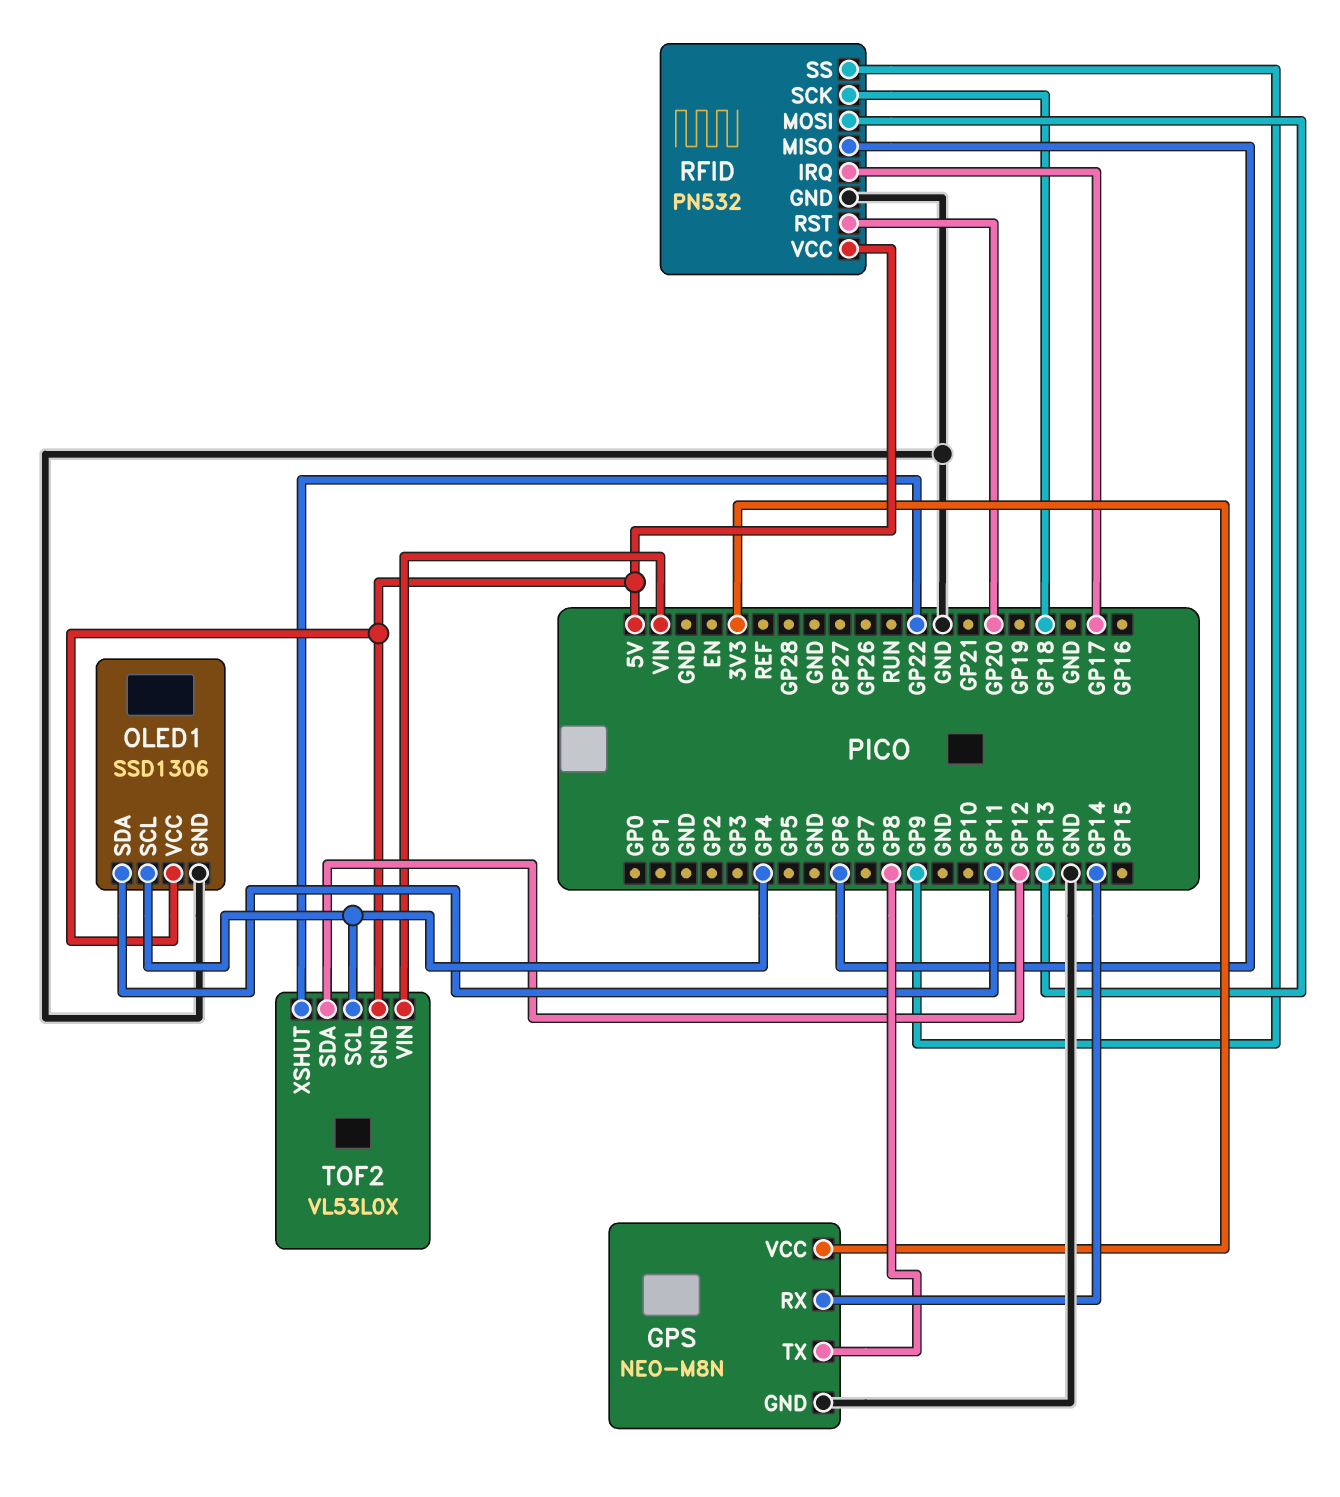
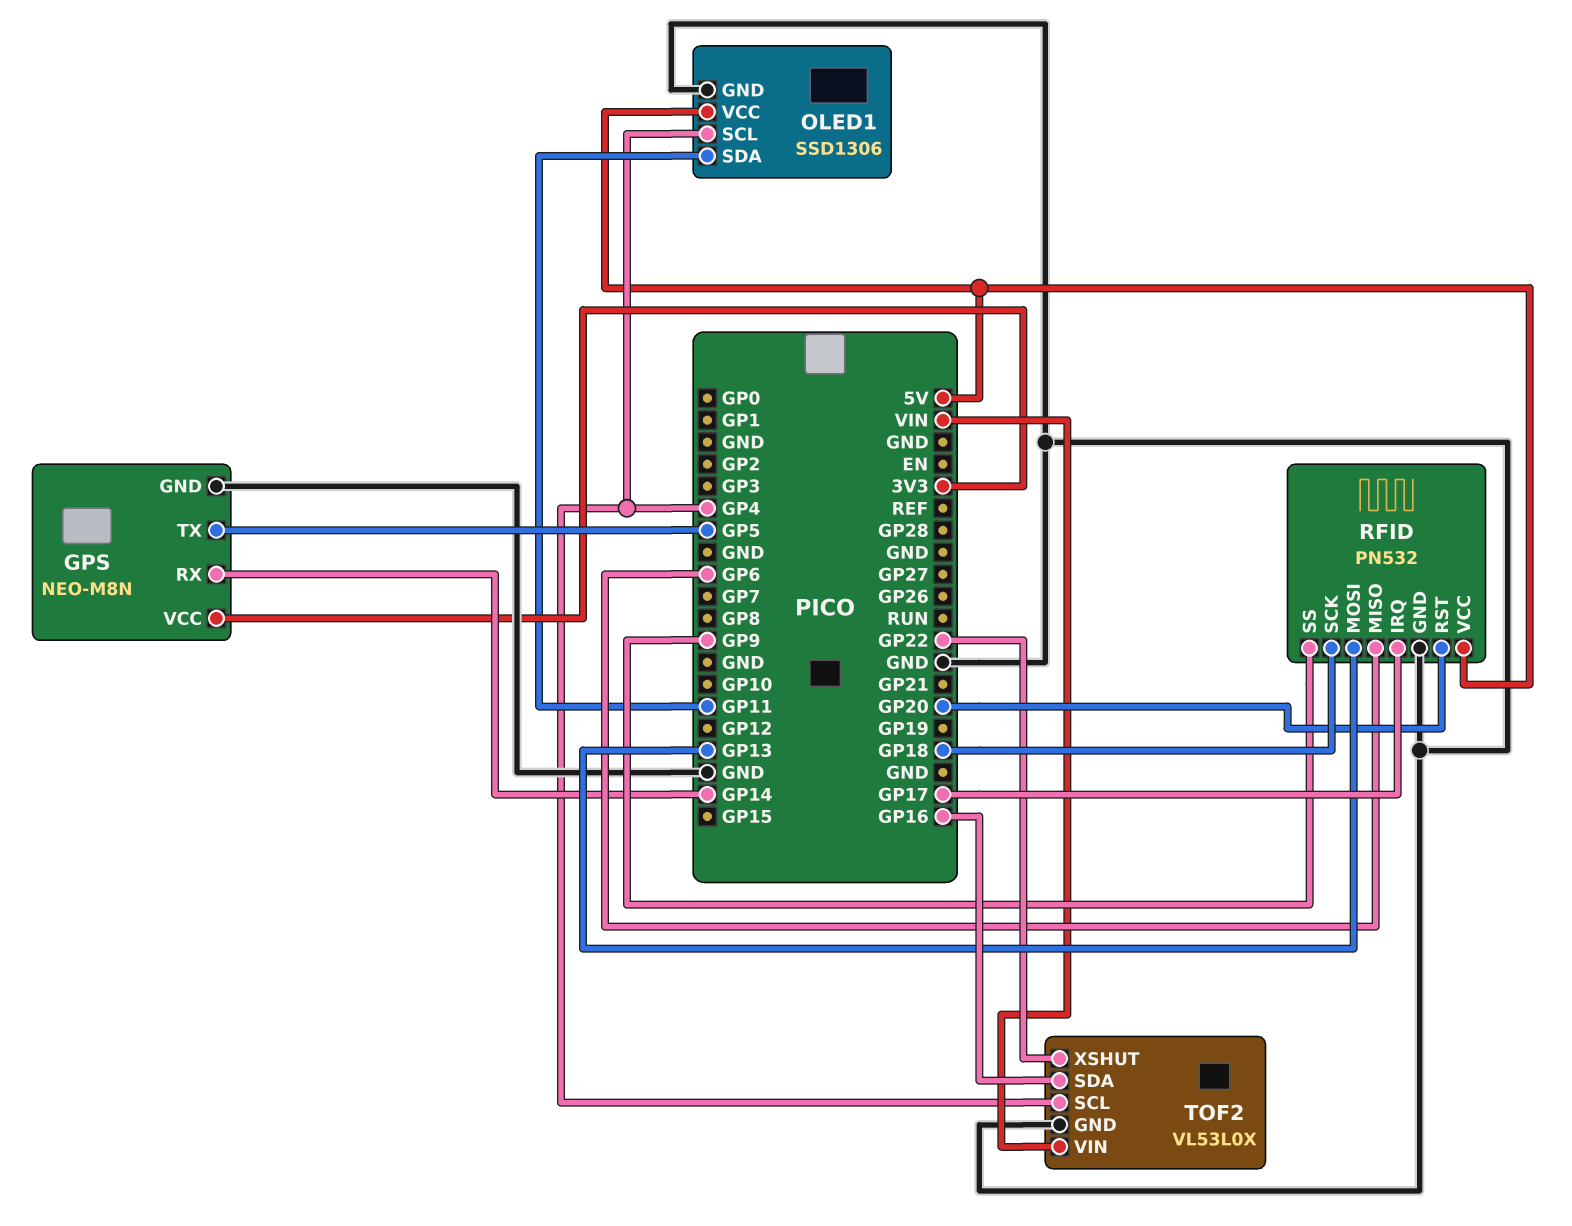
GPS pin TX: GP8 -> GP5
TOF2 pin GND: 5V -> GND
TOF2 pin SDA: GP12 -> GP16

